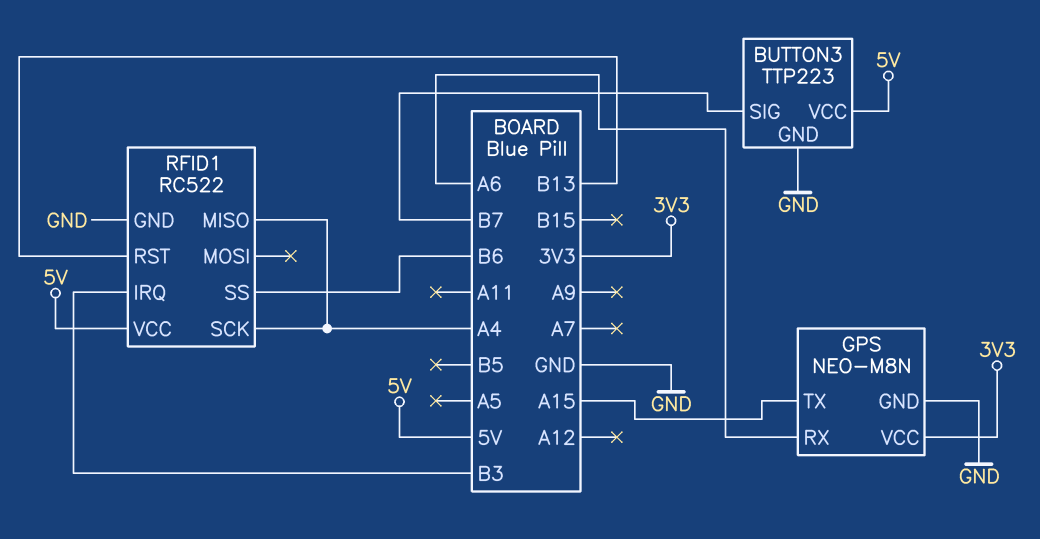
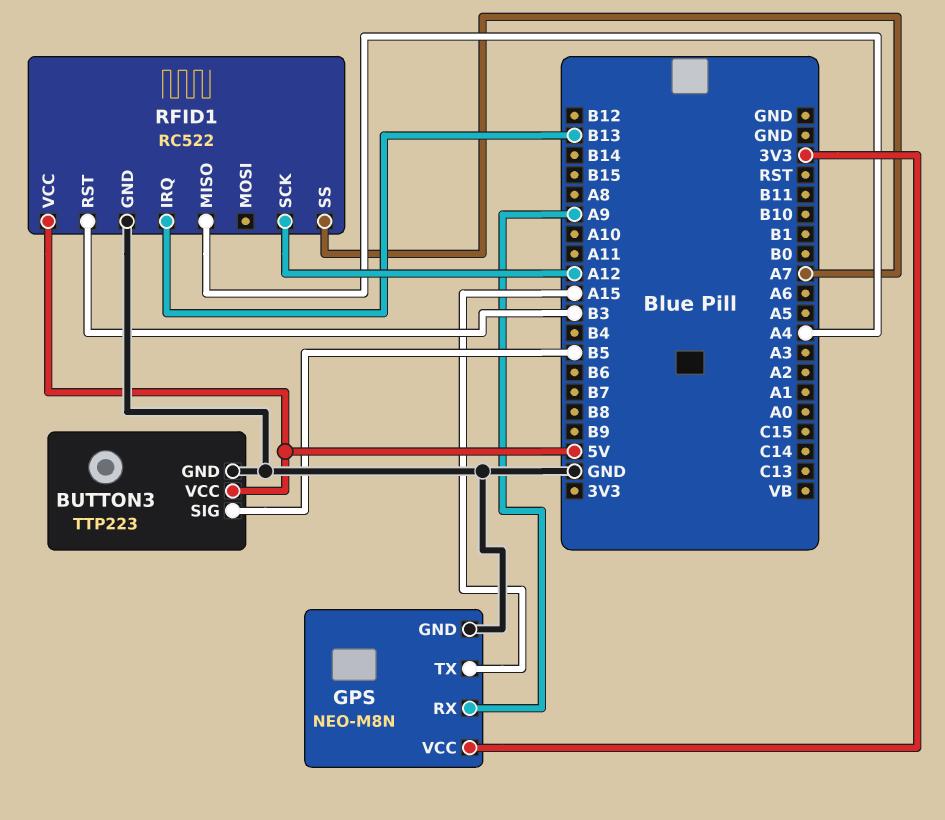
BUTTON3 pin SIG: B7 -> B5
GPS pin RX: A6 -> A9
RFID1 pin IRQ: B3 -> B13
RFID1 pin RST: B13 -> B3
RFID1 pin SCK: A4 -> A12
RFID1 pin SS: B6 -> A7

